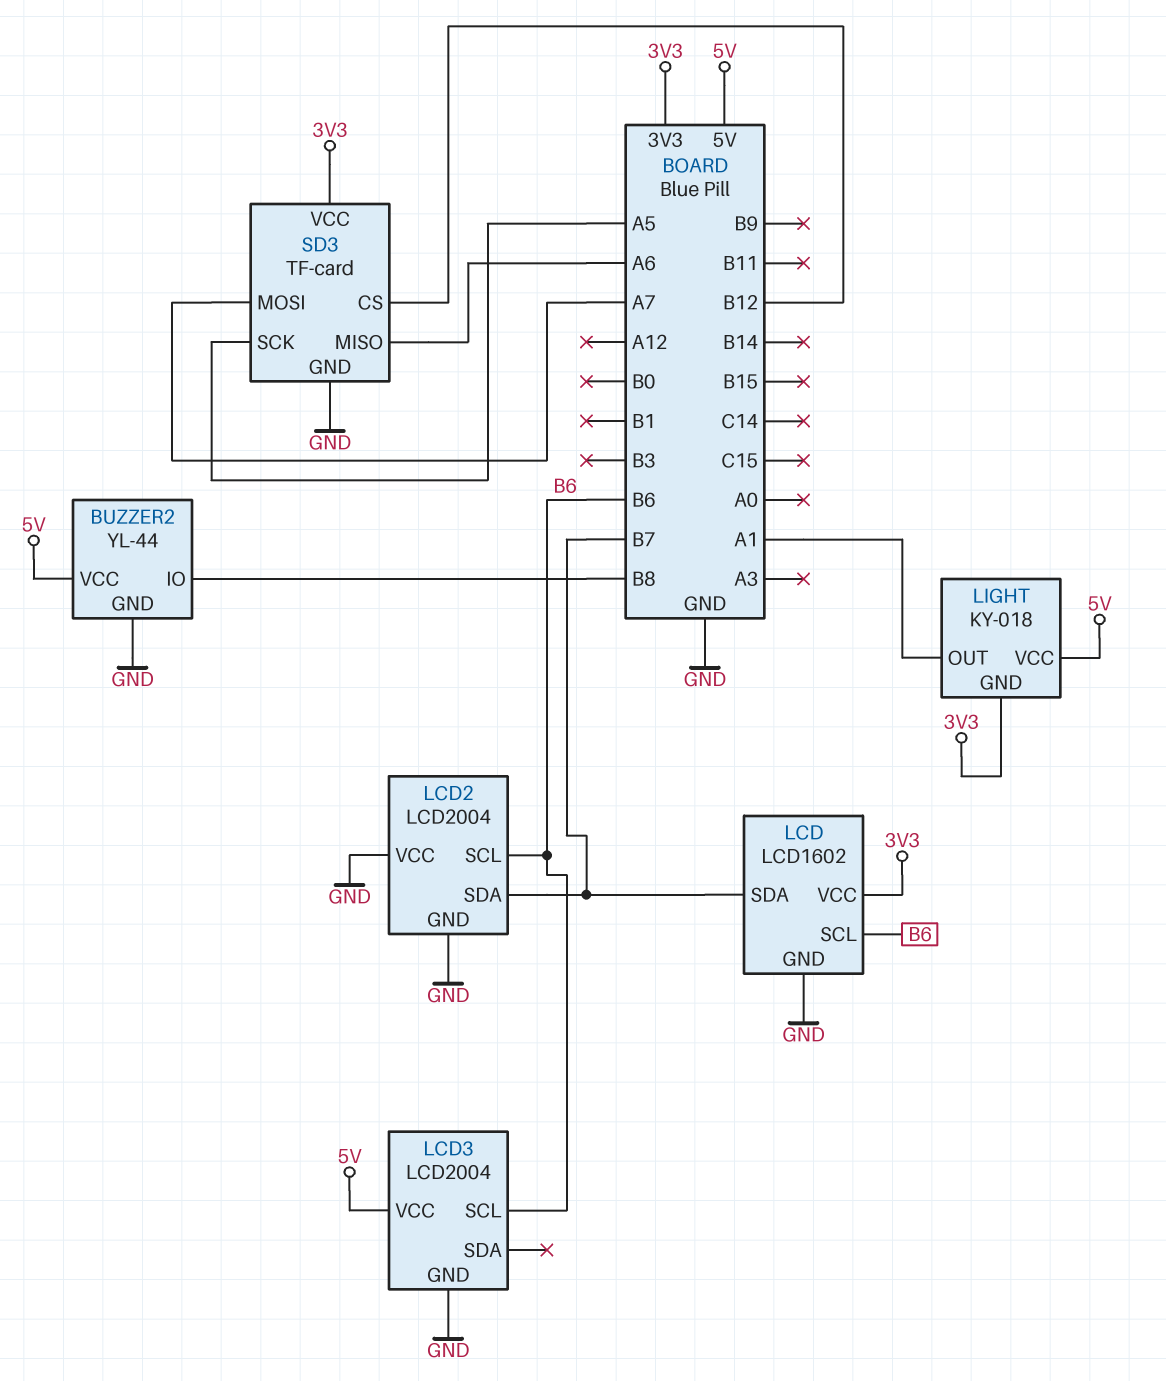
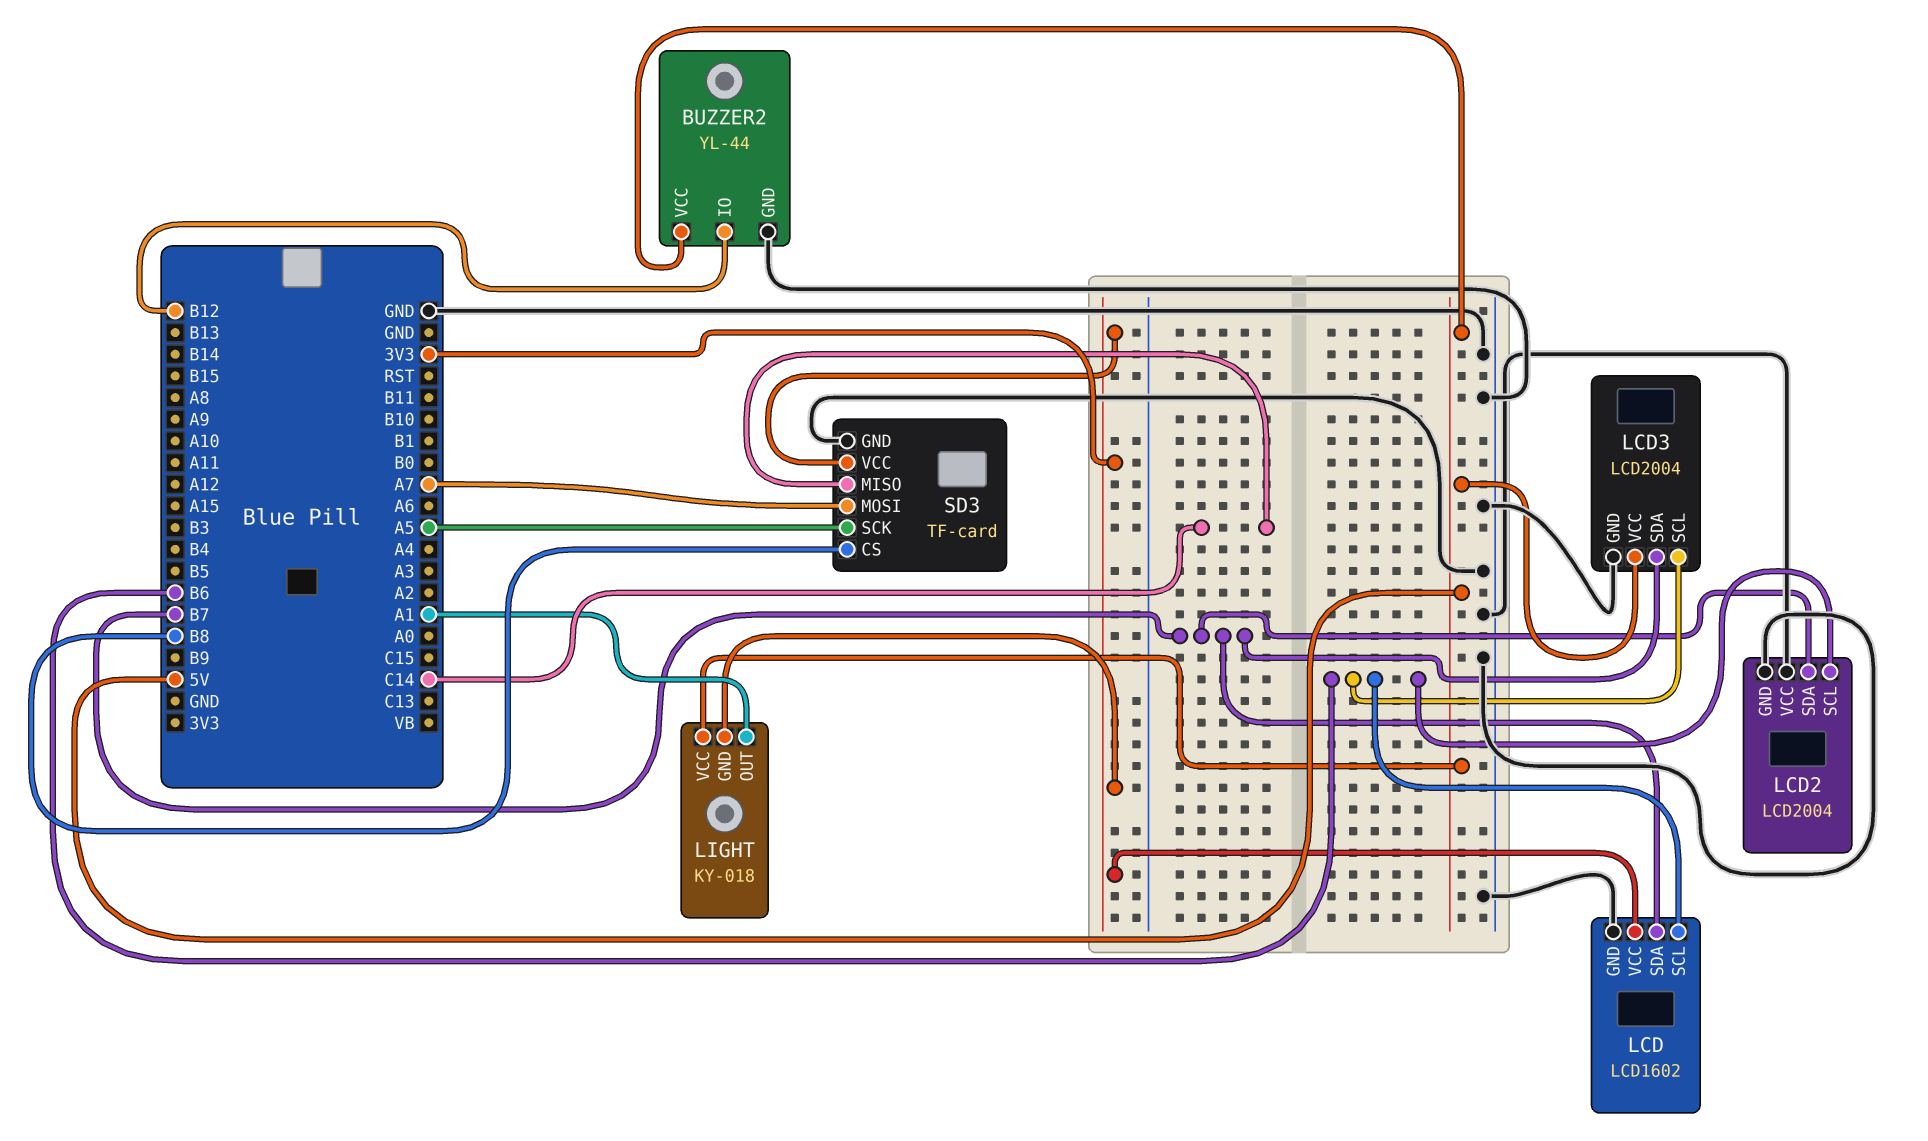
BUZZER2 pin IO: B8 -> B12
LCD3 pin SDA: none -> B7
SD3 pin CS: B12 -> B8
SD3 pin MISO: A6 -> C14

